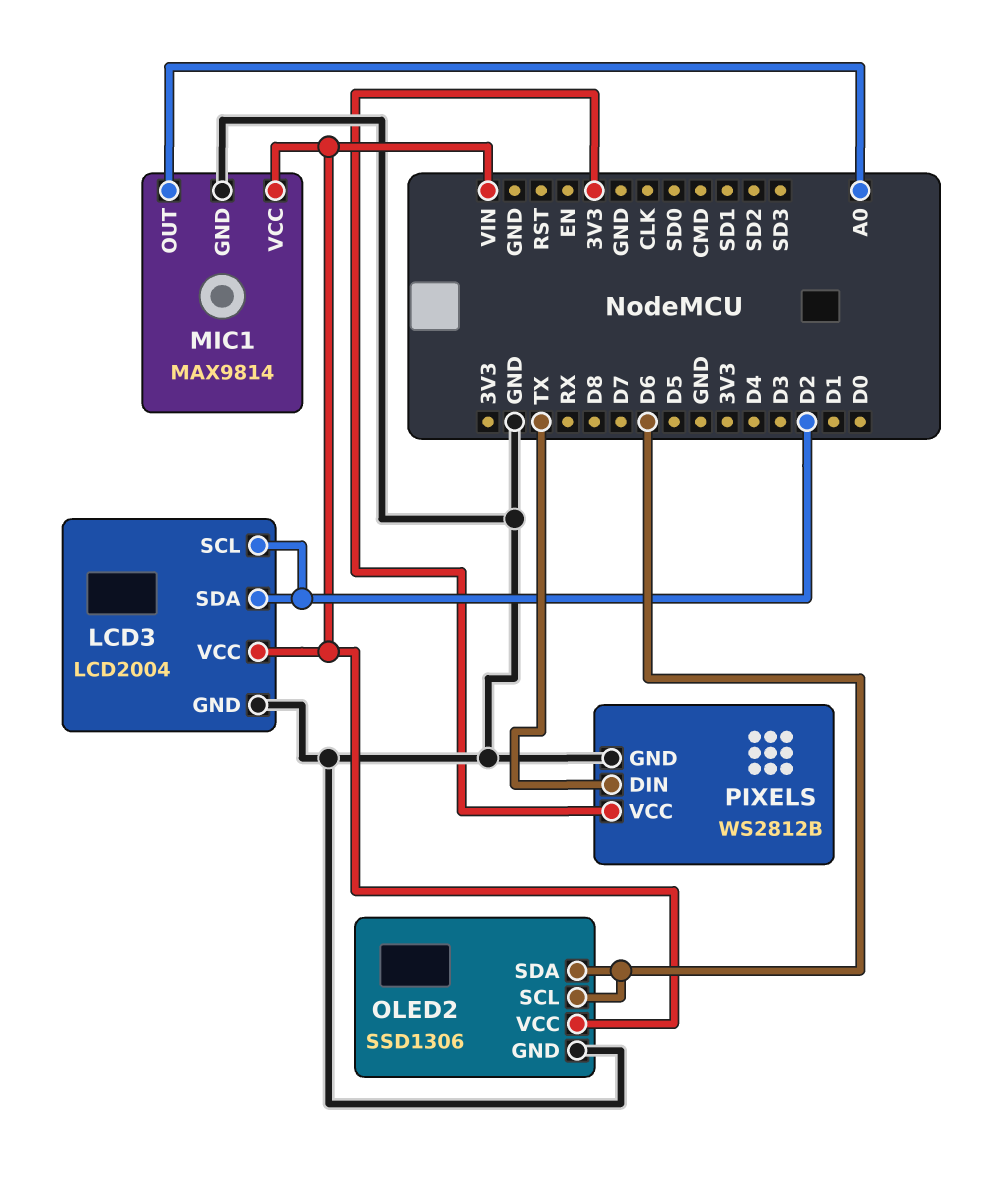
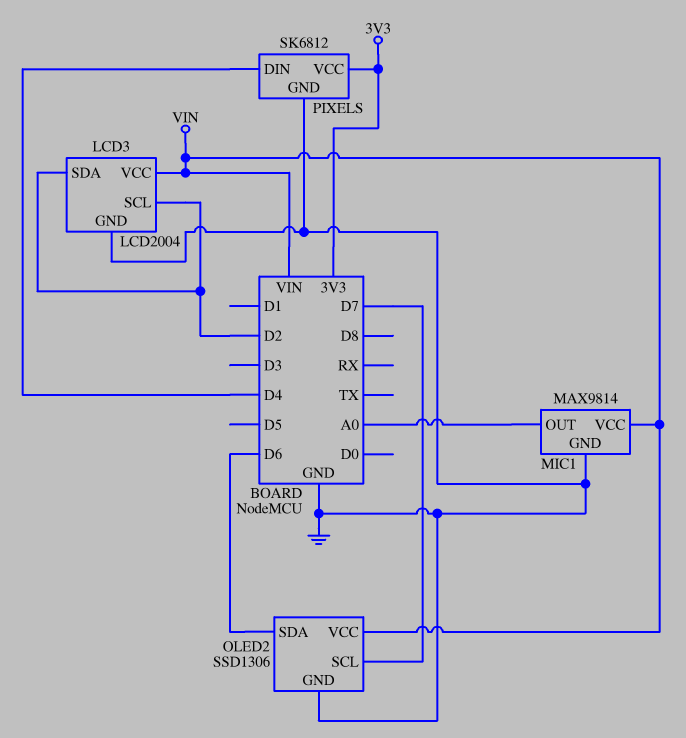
OLED2 pin SCL: D6 -> D7
PIXELS: WS2812B -> SK6812
PIXELS pin DIN: TX -> D4

